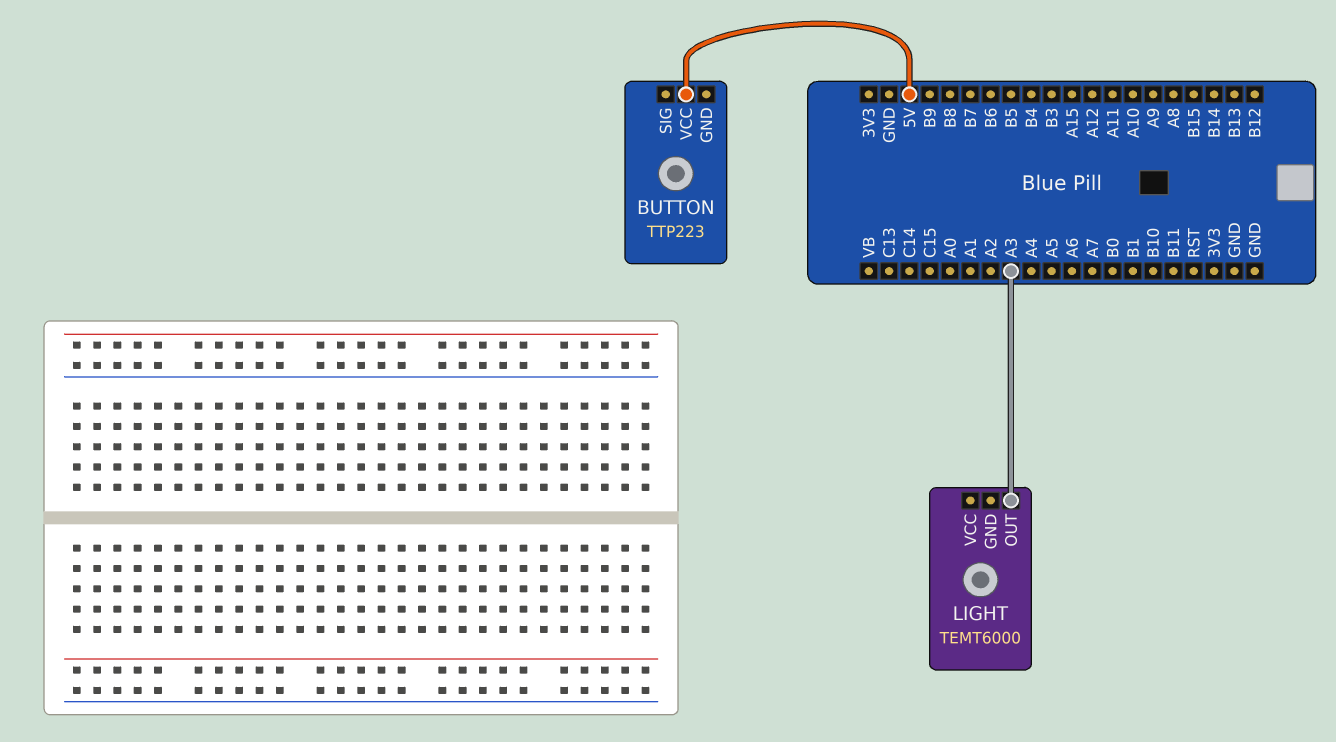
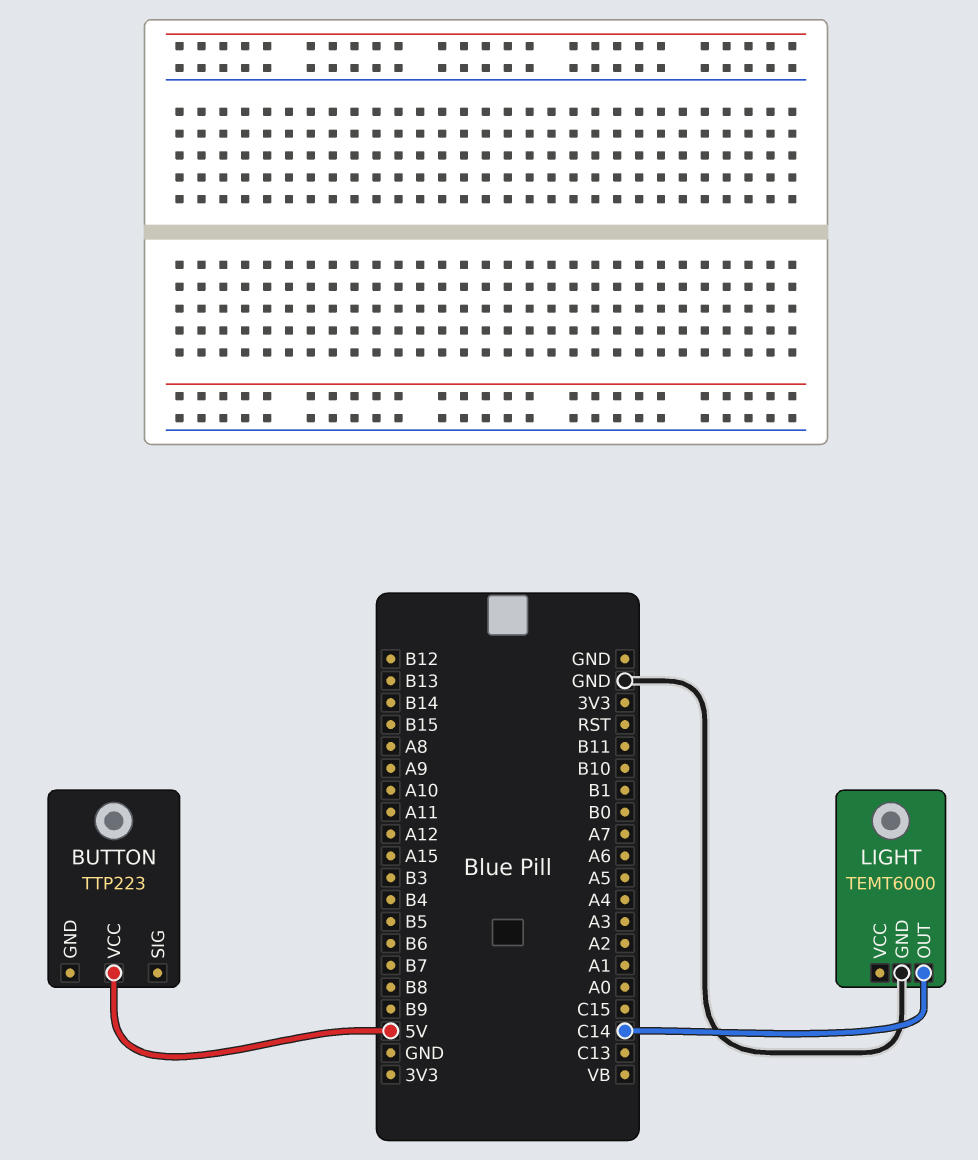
LIGHT pin GND: none -> GND
LIGHT pin OUT: A3 -> C14

